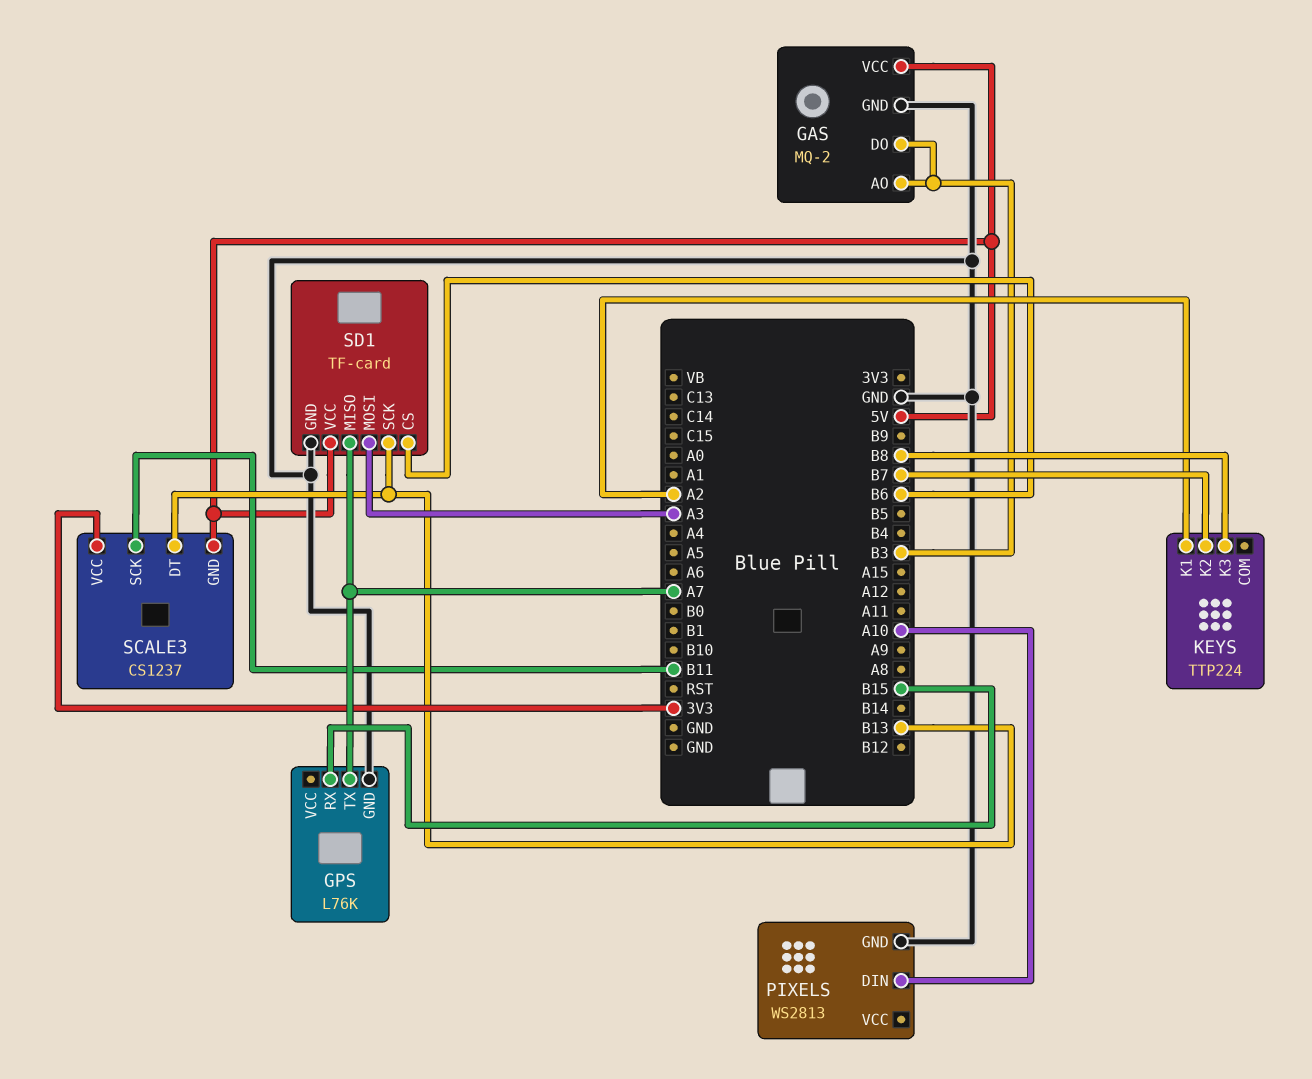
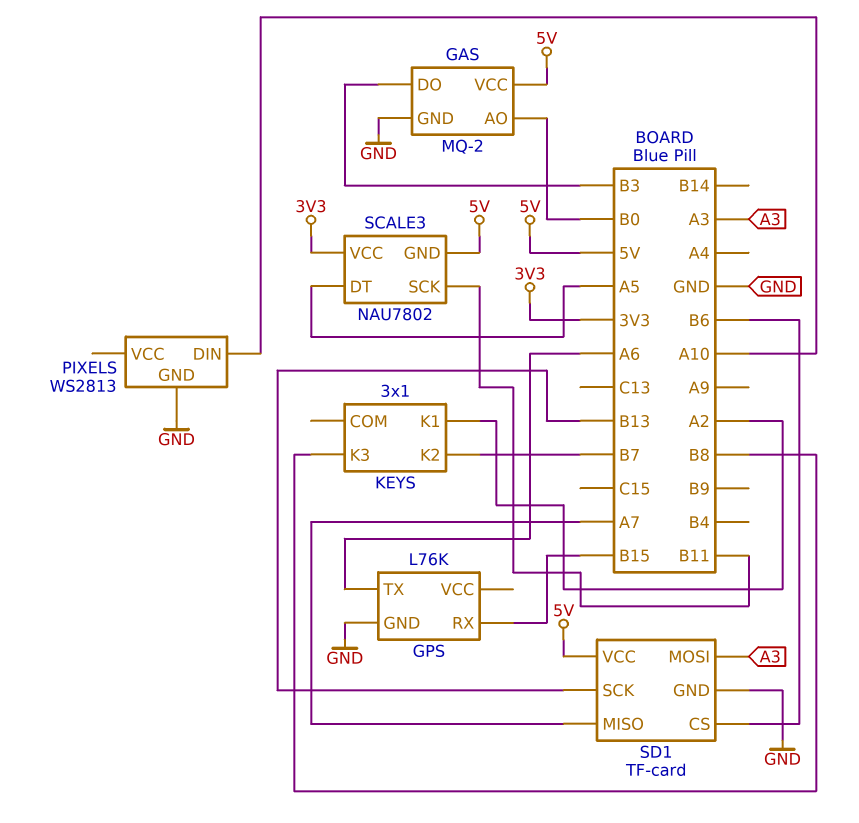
GAS pin AO: B3 -> B0
GPS pin TX: A7 -> A6
KEYS: TTP224 -> 3x1
SCALE3: CS1237 -> NAU7802
SCALE3 pin DT: B13 -> A5

